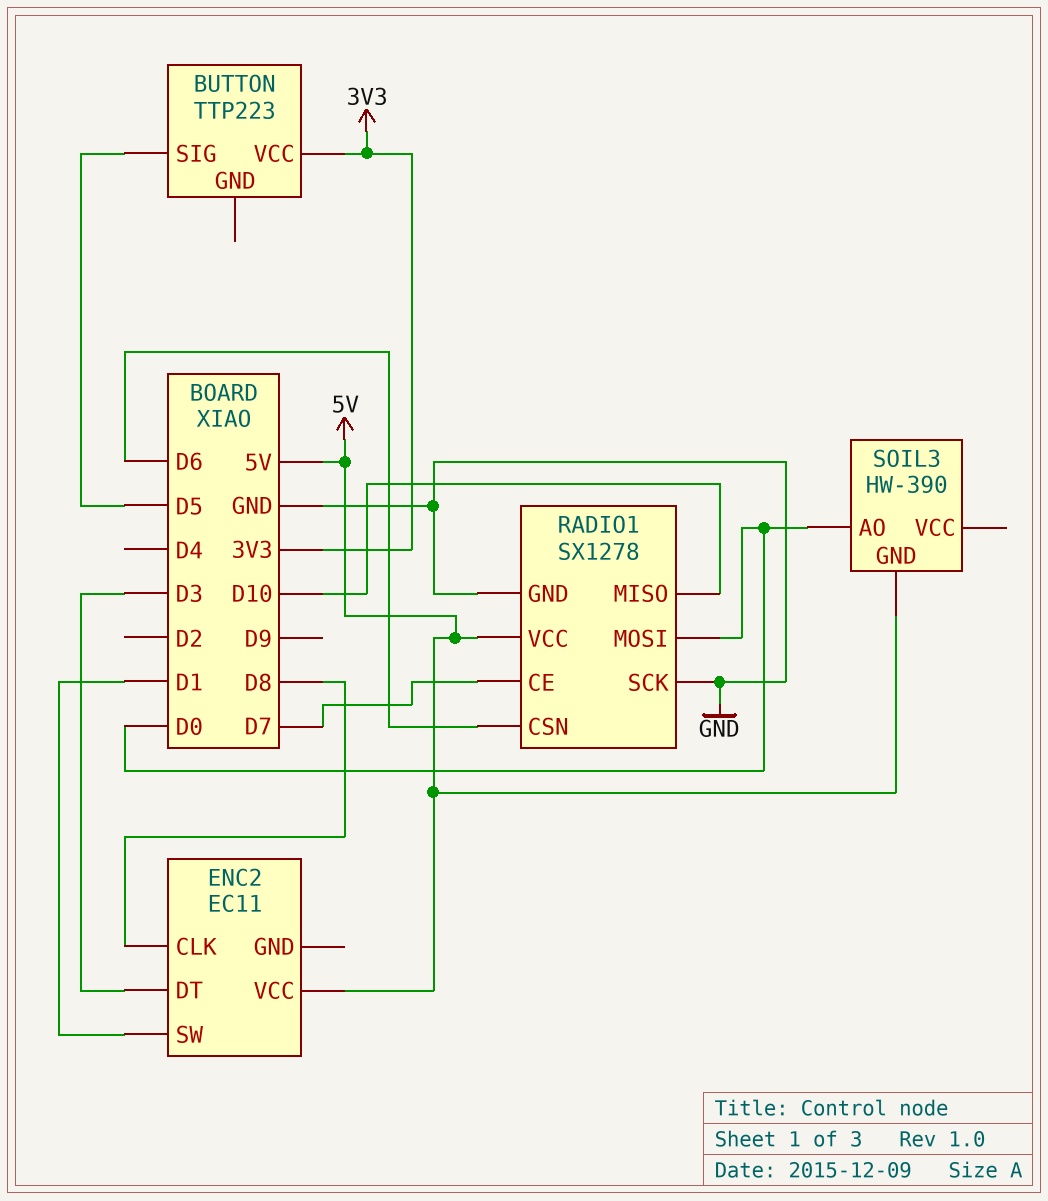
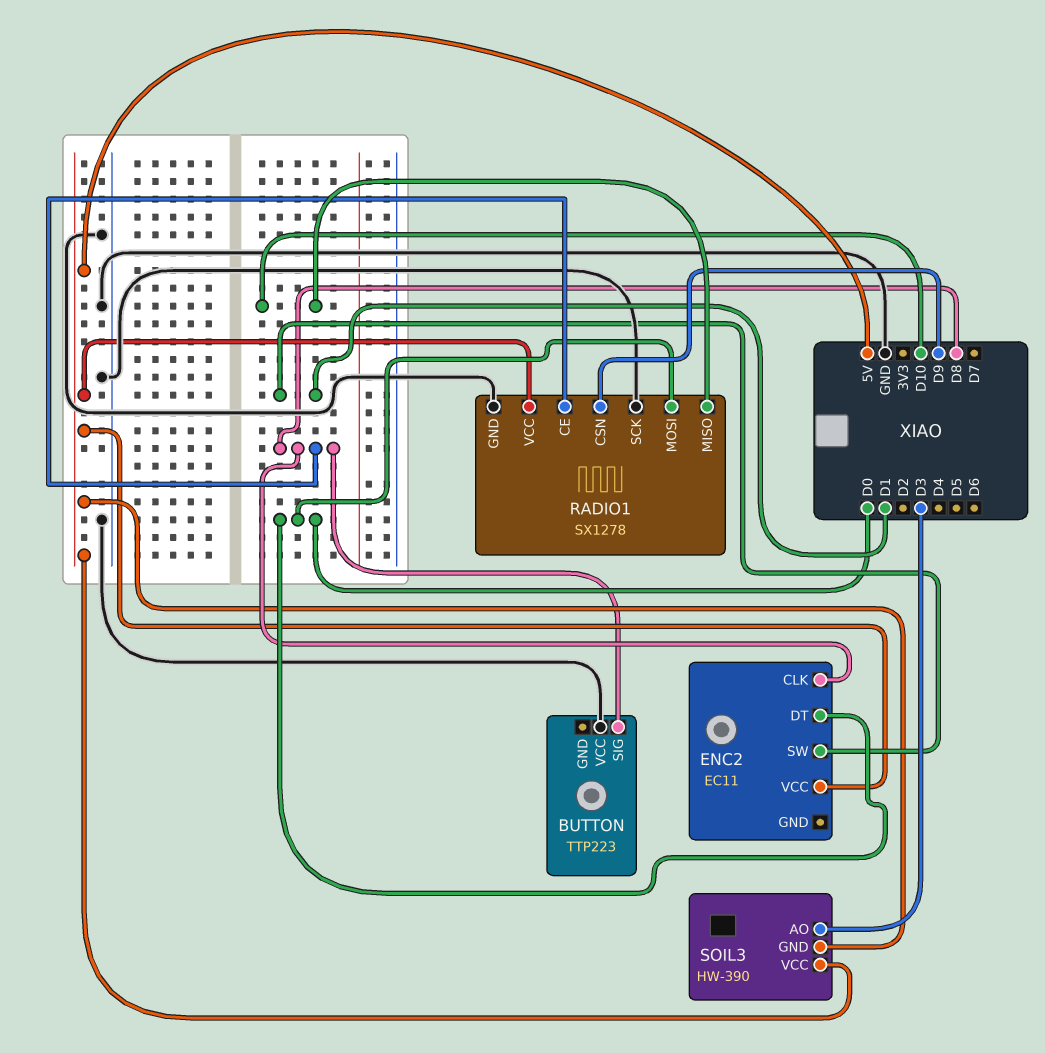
BUTTON pin SIG: D5 -> D8
BUTTON pin VCC: 3V3 -> GND
ENC2 pin DT: D3 -> D0
RADIO1 pin CE: D7 -> D8
RADIO1 pin CSN: D6 -> D9
SOIL3 pin AO: D0 -> D3
SOIL3 pin VCC: none -> 5V

